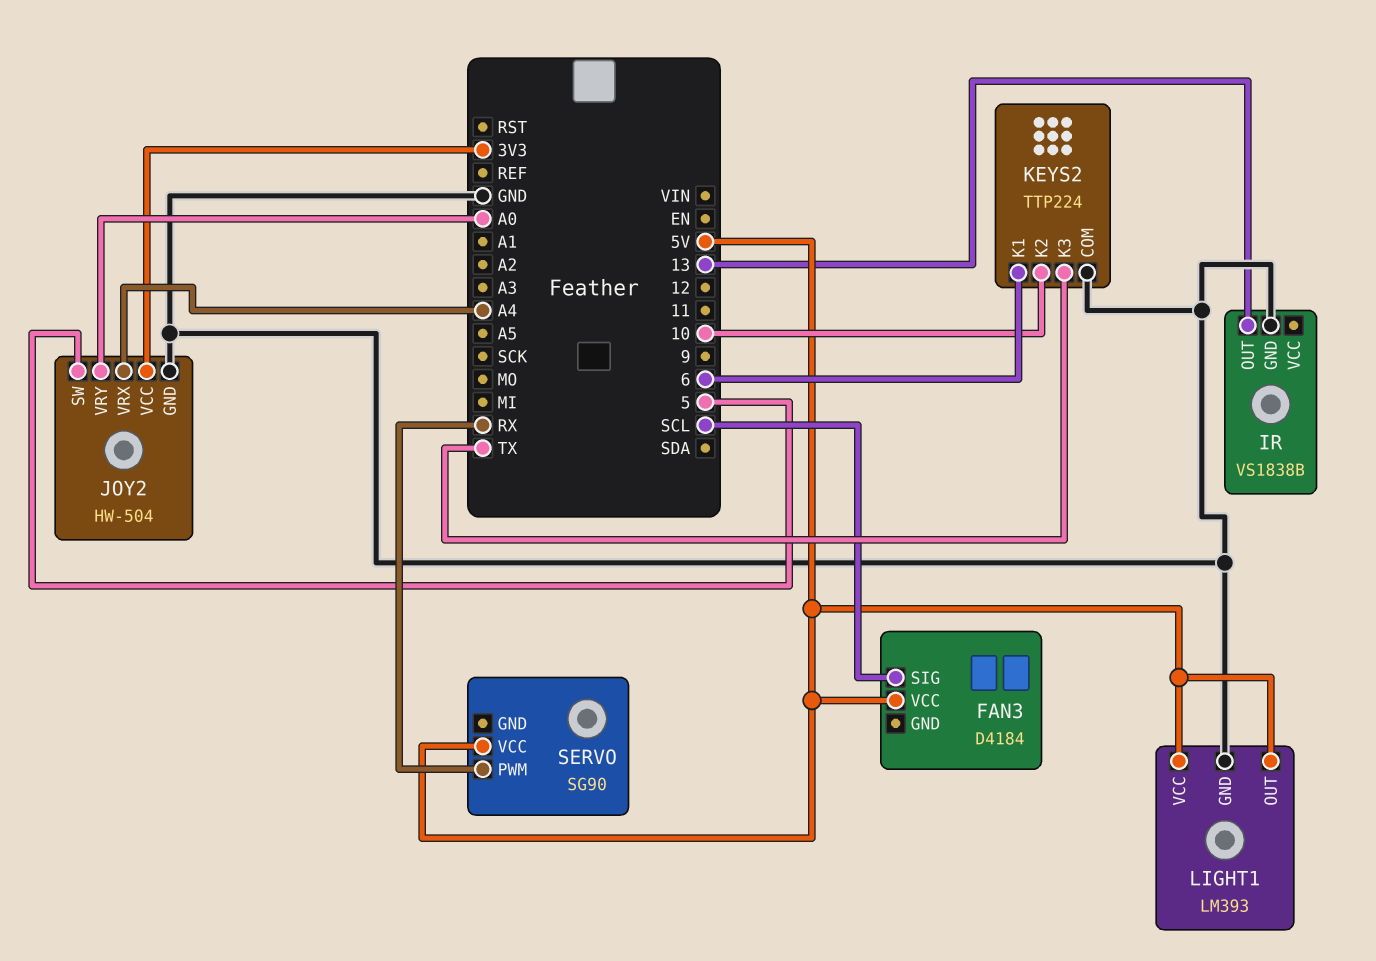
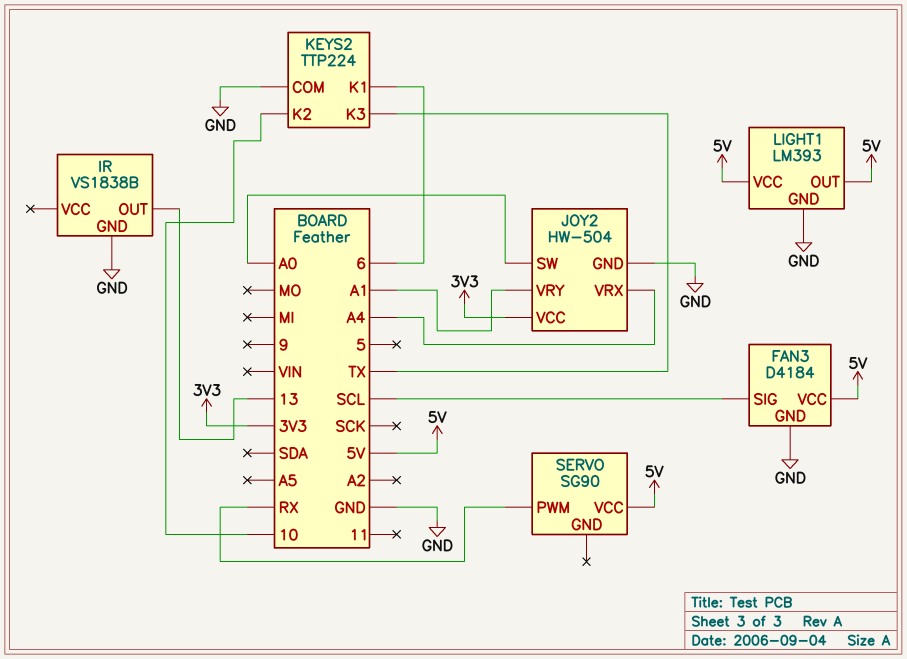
FAN3 pin GND: none -> GND
JOY2 pin SW: 5 -> A0
JOY2 pin VRY: A0 -> A1

